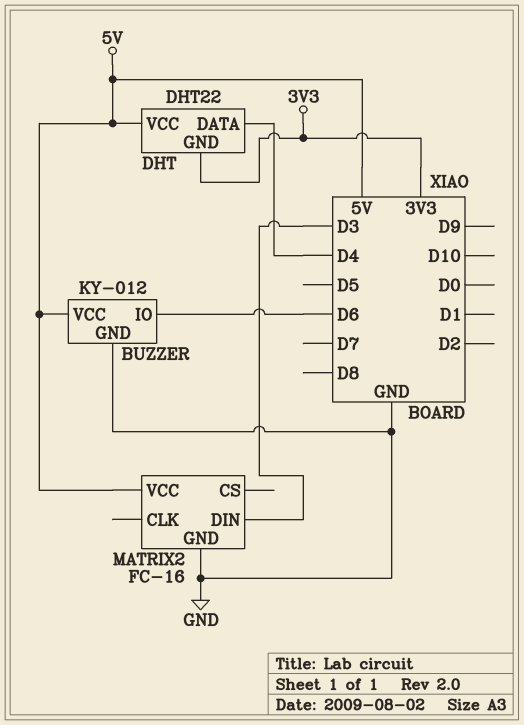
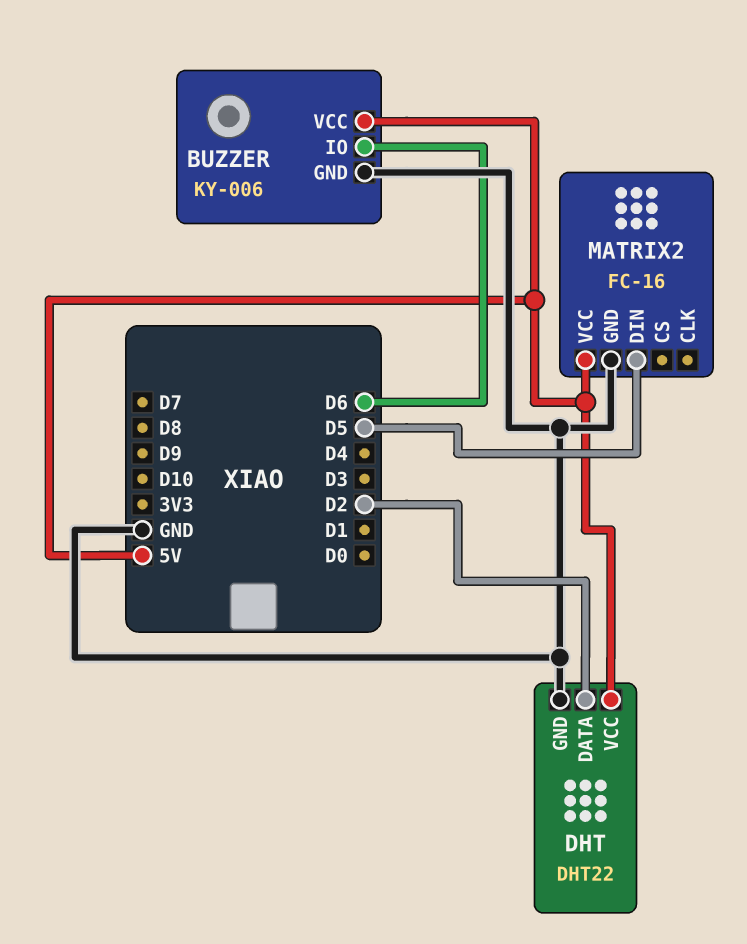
BUZZER: KY-012 -> KY-006
DHT pin DATA: D4 -> D2
DHT pin GND: 3V3 -> GND
MATRIX2 pin DIN: D3 -> D5

